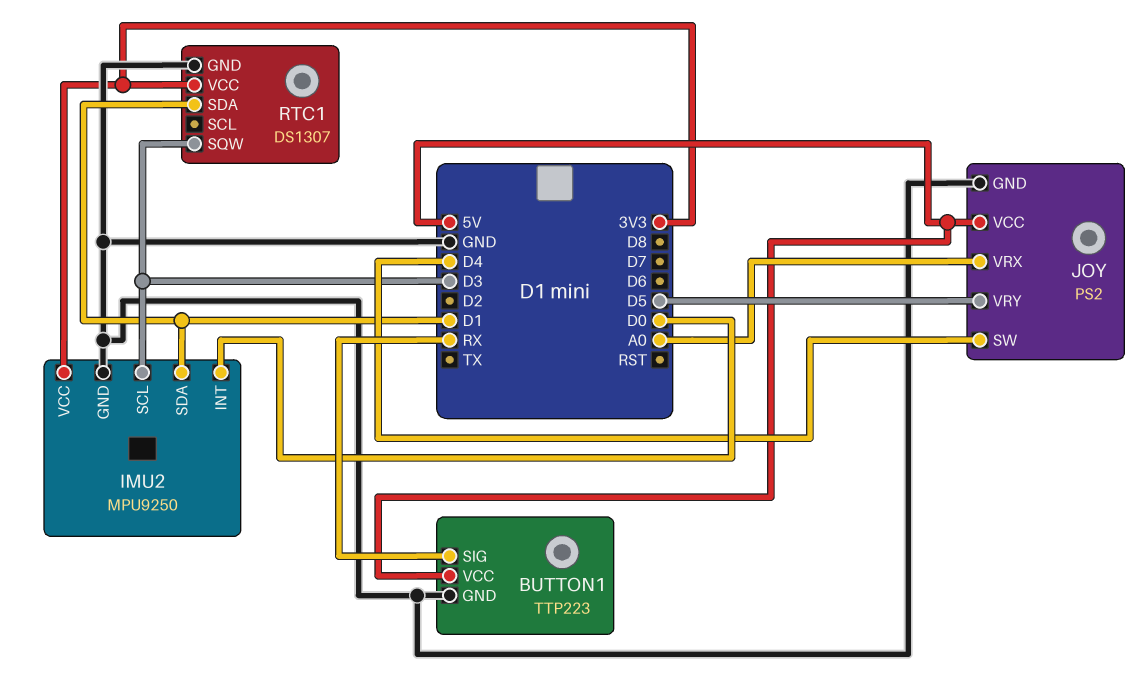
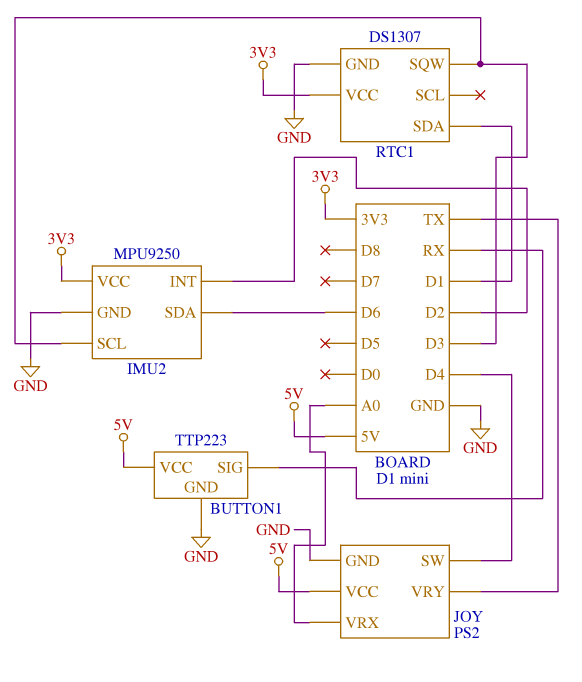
IMU2 pin INT: D0 -> D2
IMU2 pin SDA: D1 -> D6
JOY pin VRY: D5 -> TX

